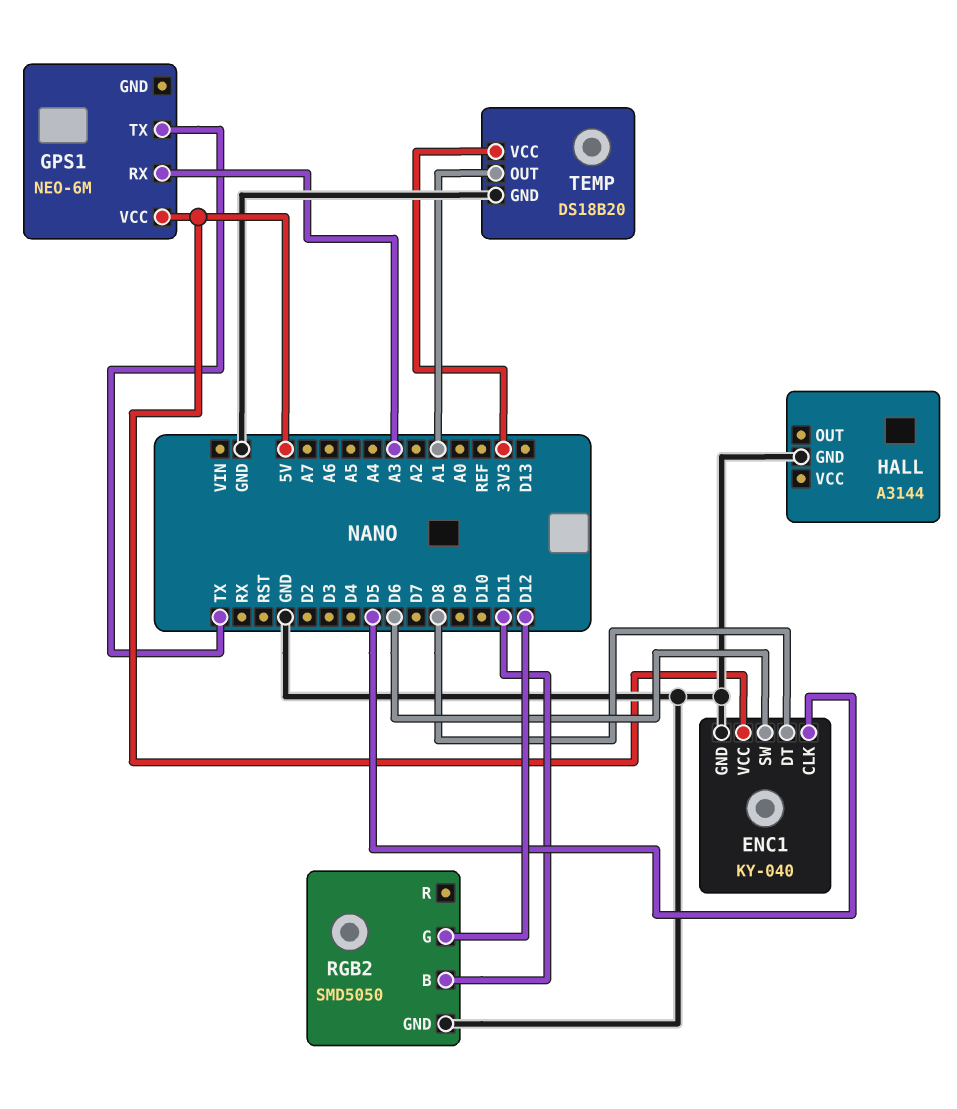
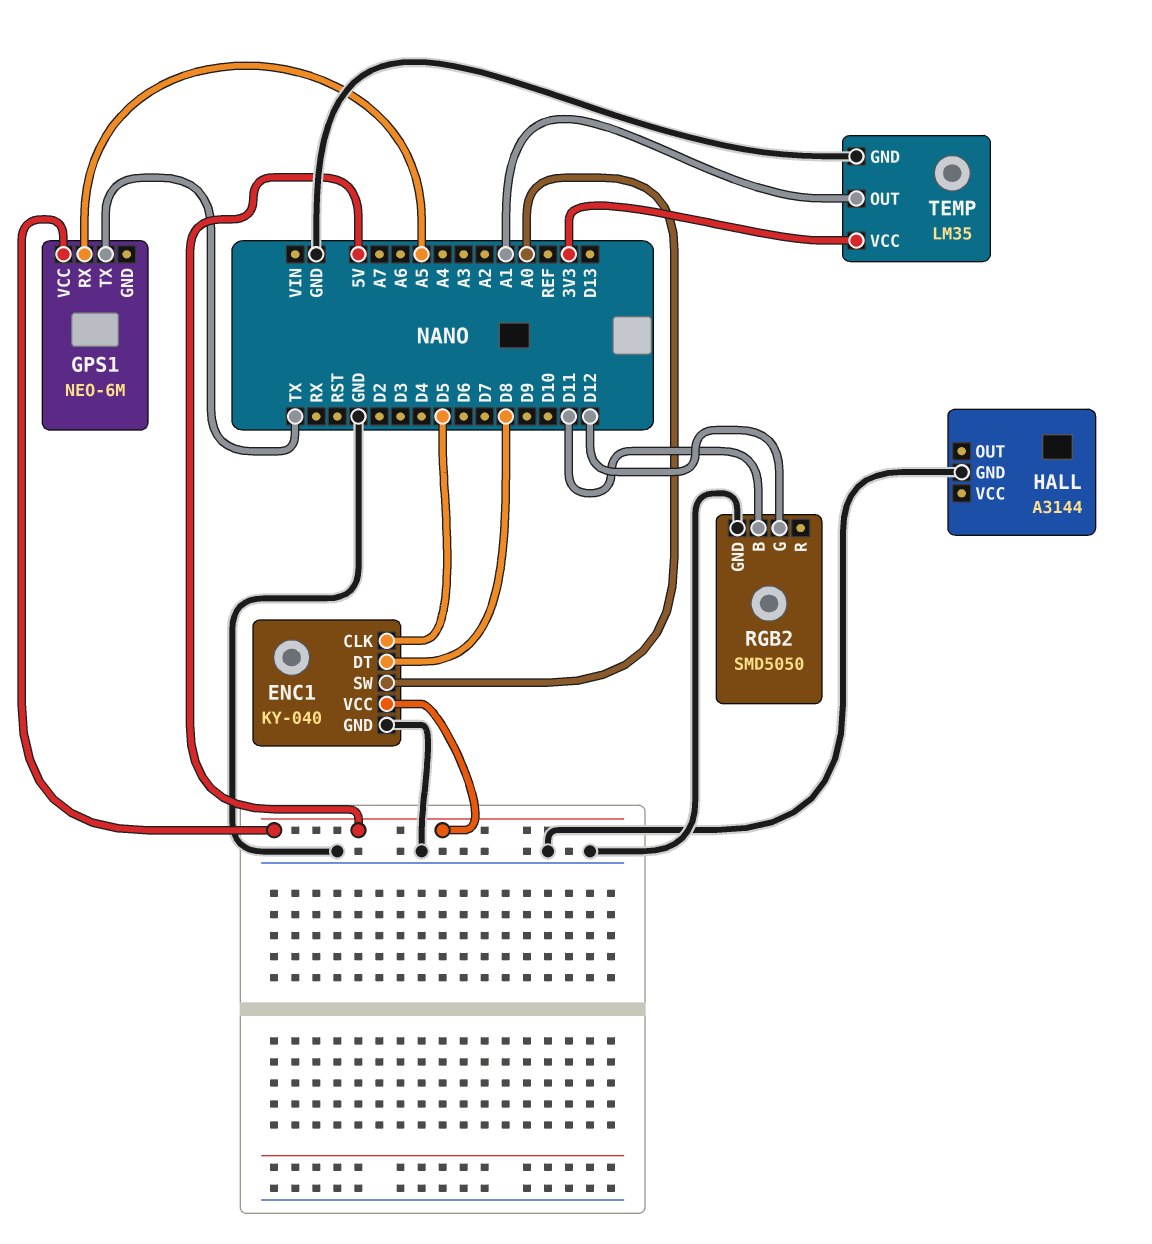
ENC1 pin SW: D6 -> A0
GPS1 pin RX: A3 -> A5
TEMP: DS18B20 -> LM35

